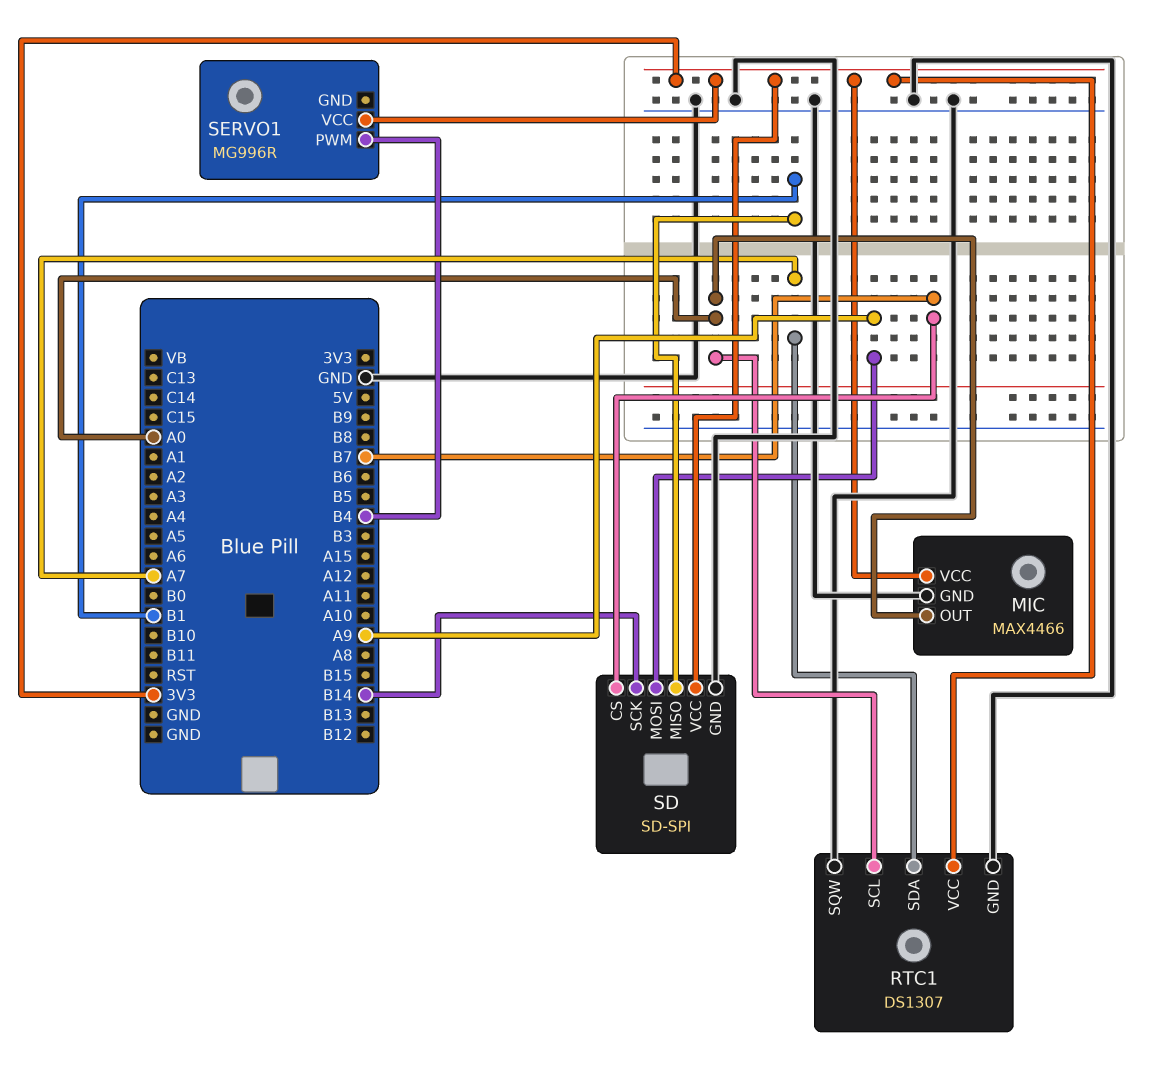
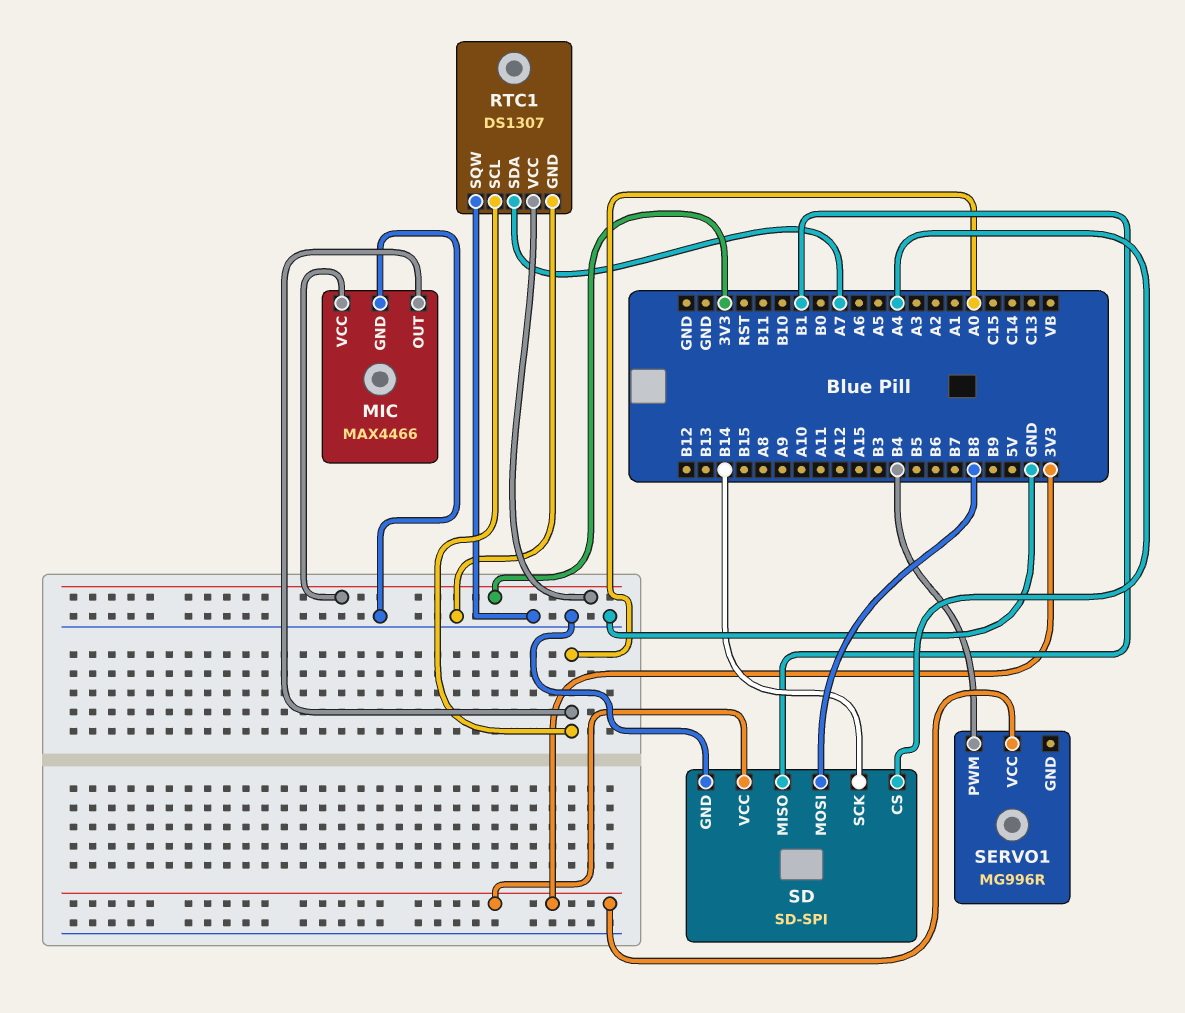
SD pin CS: B7 -> A4
SD pin MOSI: A9 -> B8

